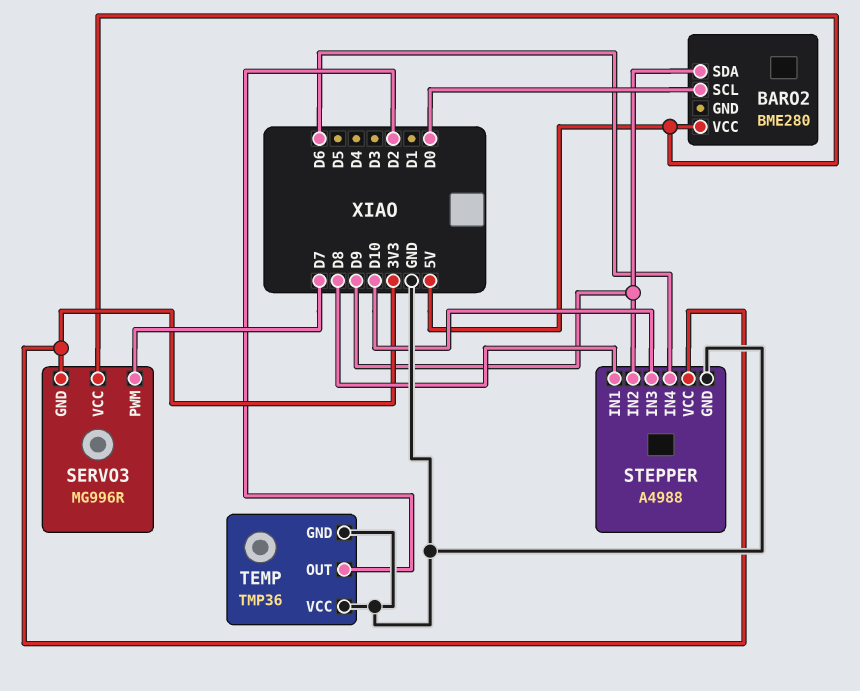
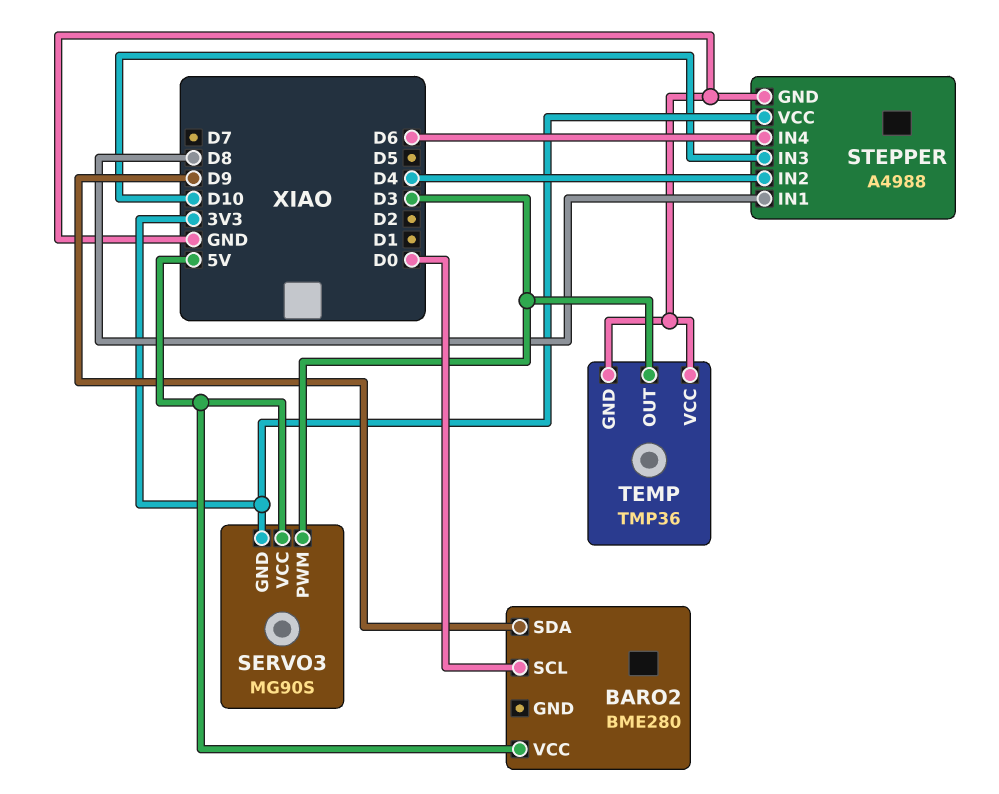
SERVO3: MG996R -> MG90S
SERVO3 pin PWM: D7 -> D3
STEPPER pin IN2: D9 -> D4
TEMP pin OUT: D2 -> D3

